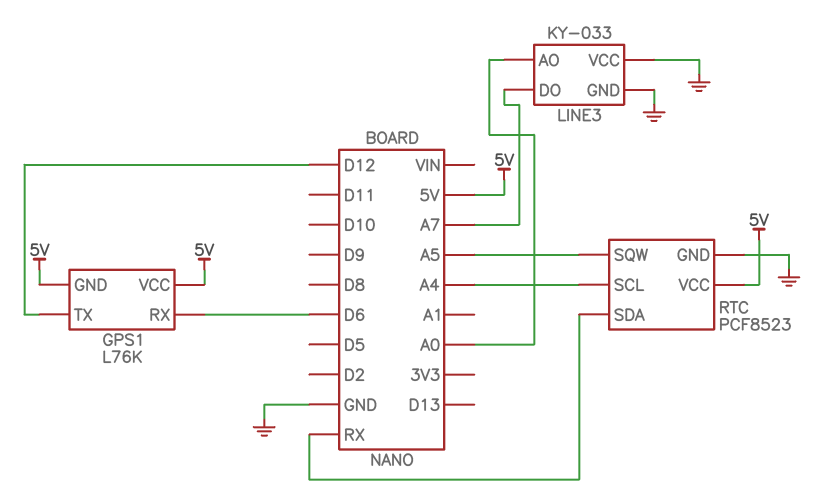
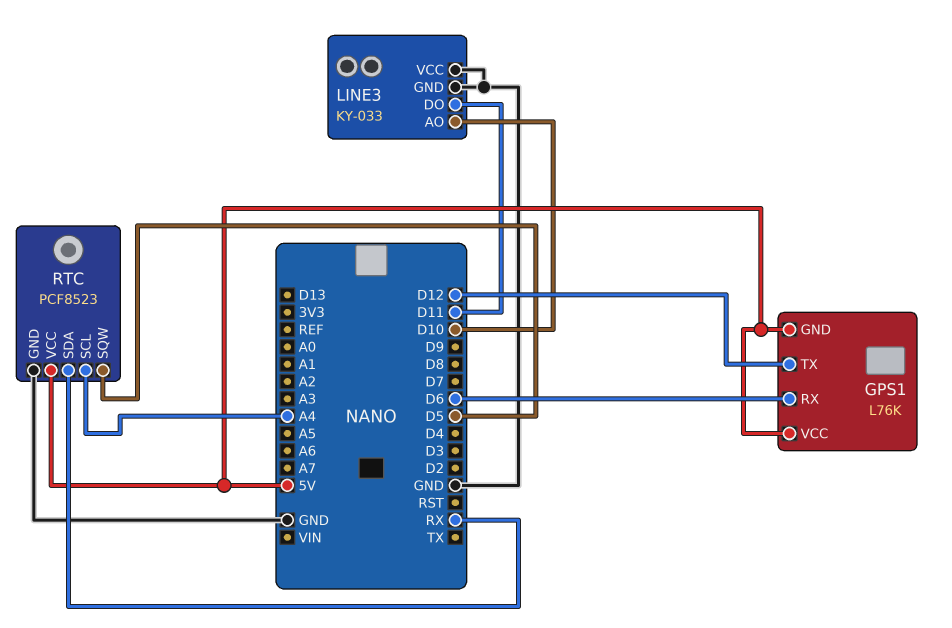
LINE3 pin AO: A0 -> D10
LINE3 pin DO: A7 -> D11
RTC pin SQW: A5 -> D5

